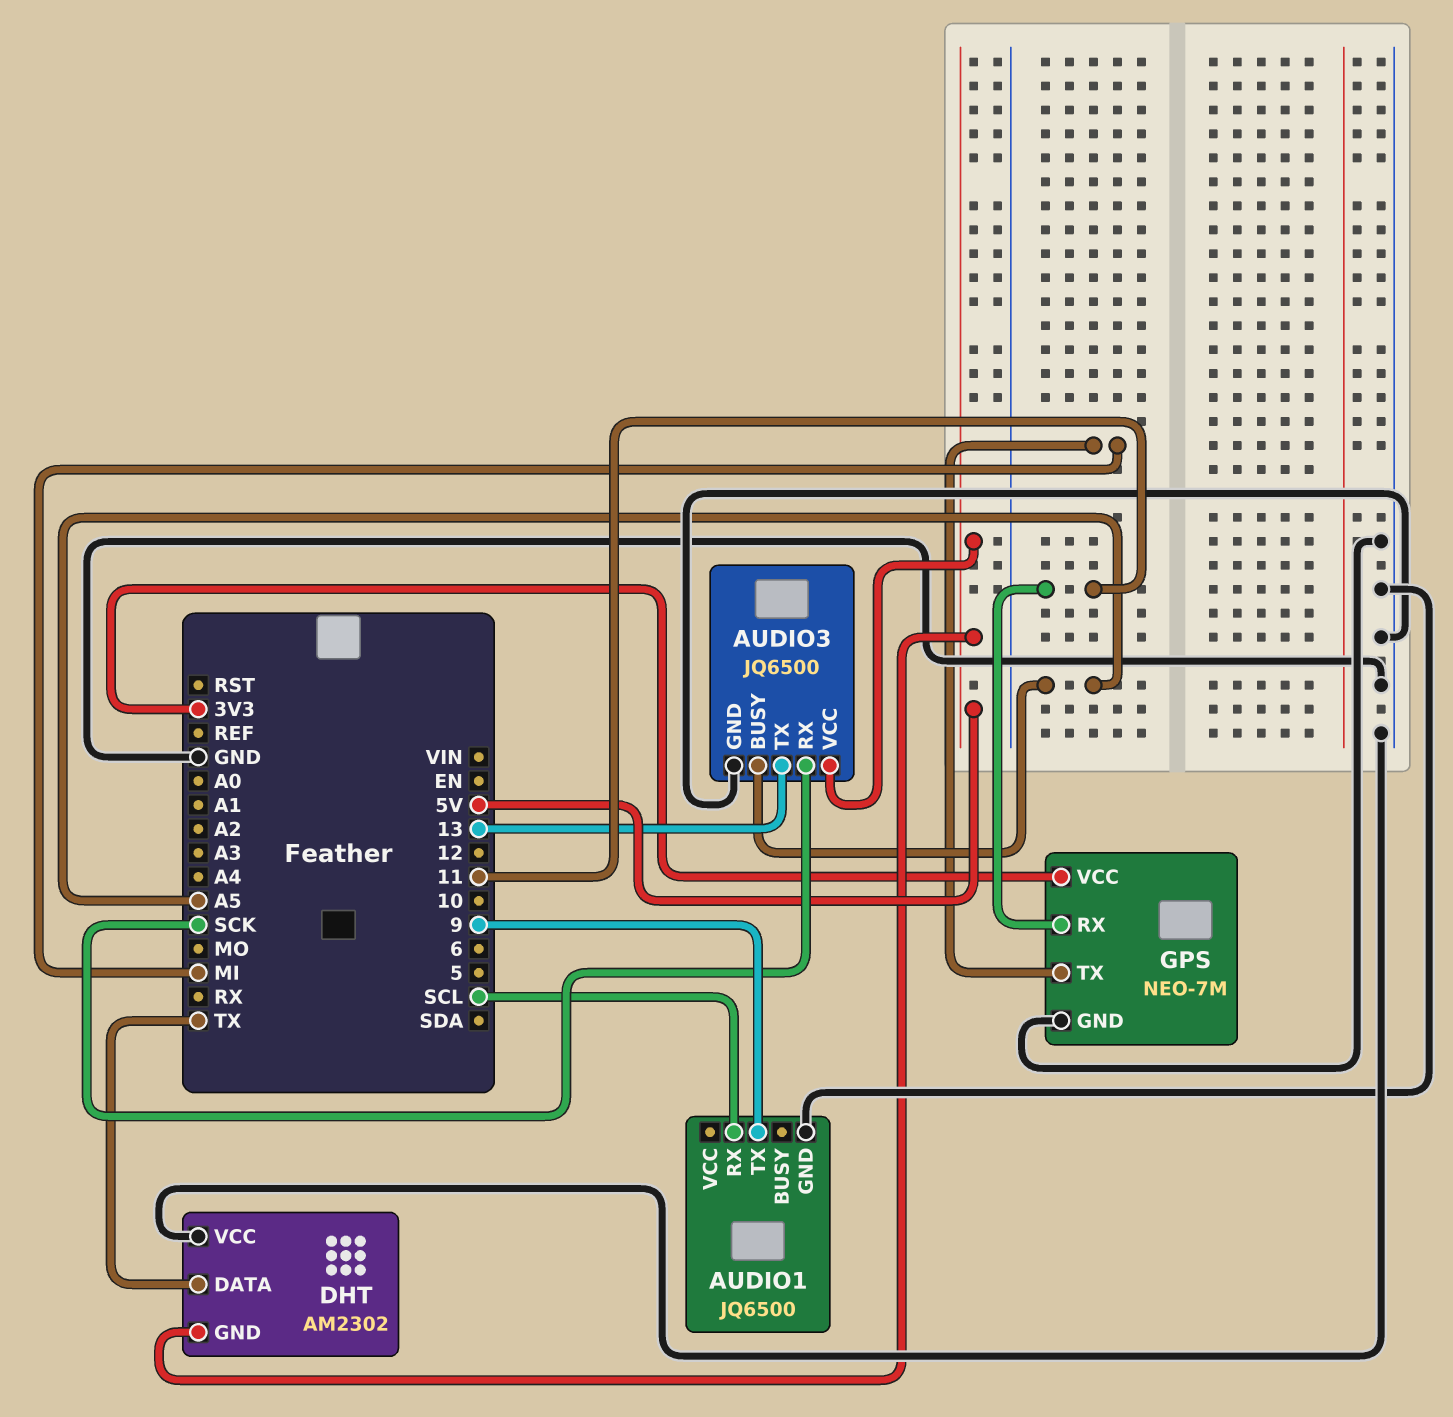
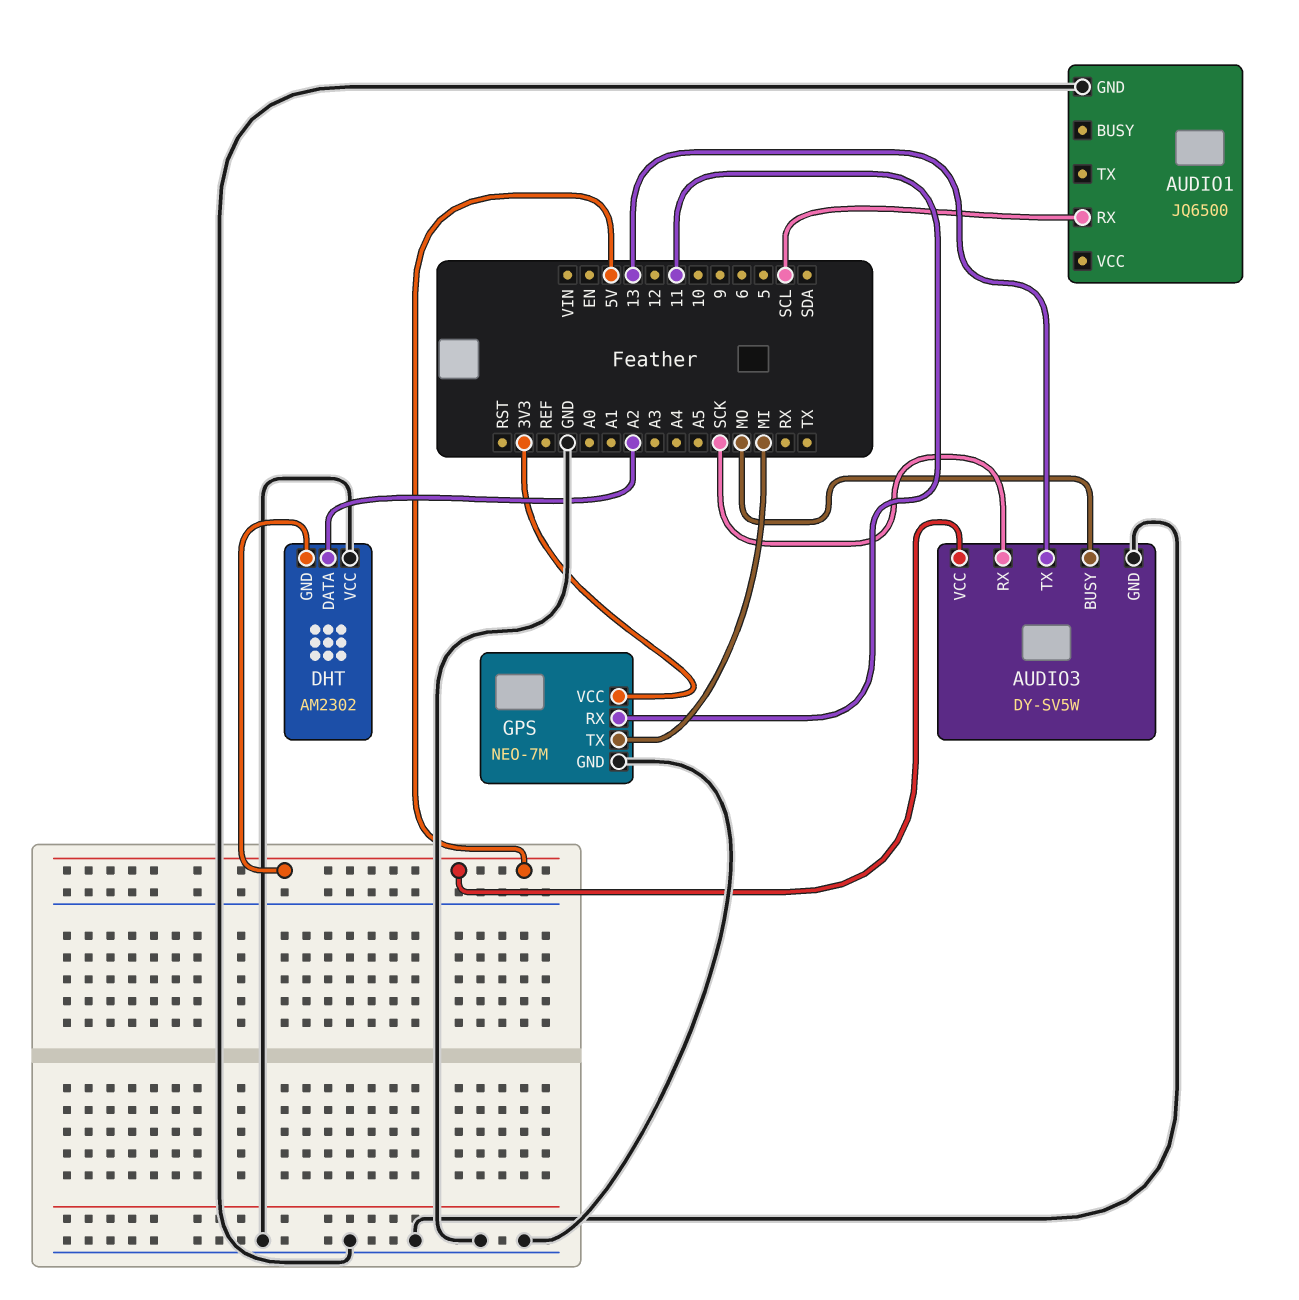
AUDIO1 pin TX: 9 -> none
AUDIO3: JQ6500 -> DY-SV5W
AUDIO3 pin BUSY: A5 -> MO
DHT pin DATA: TX -> A2

